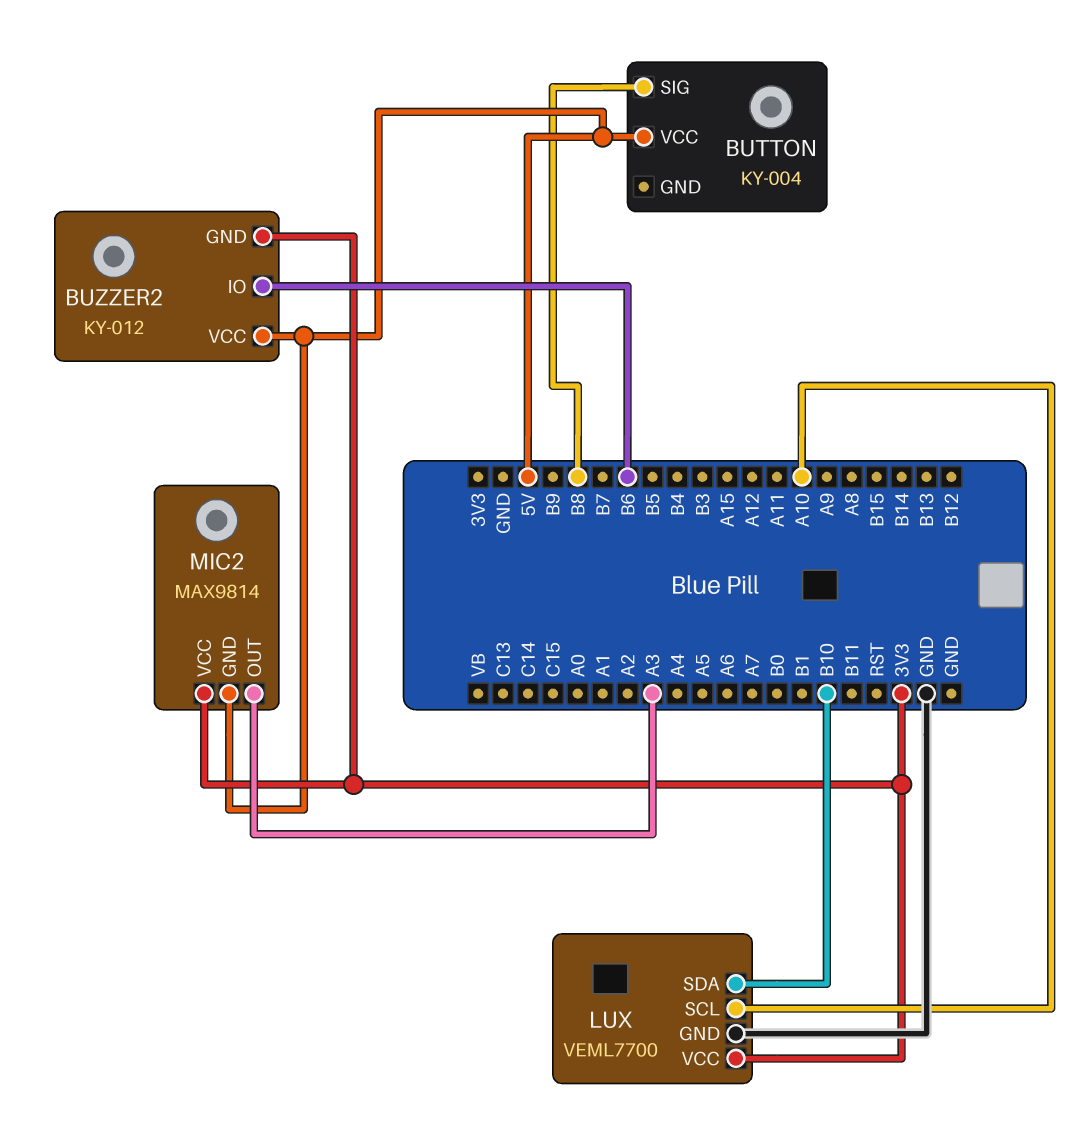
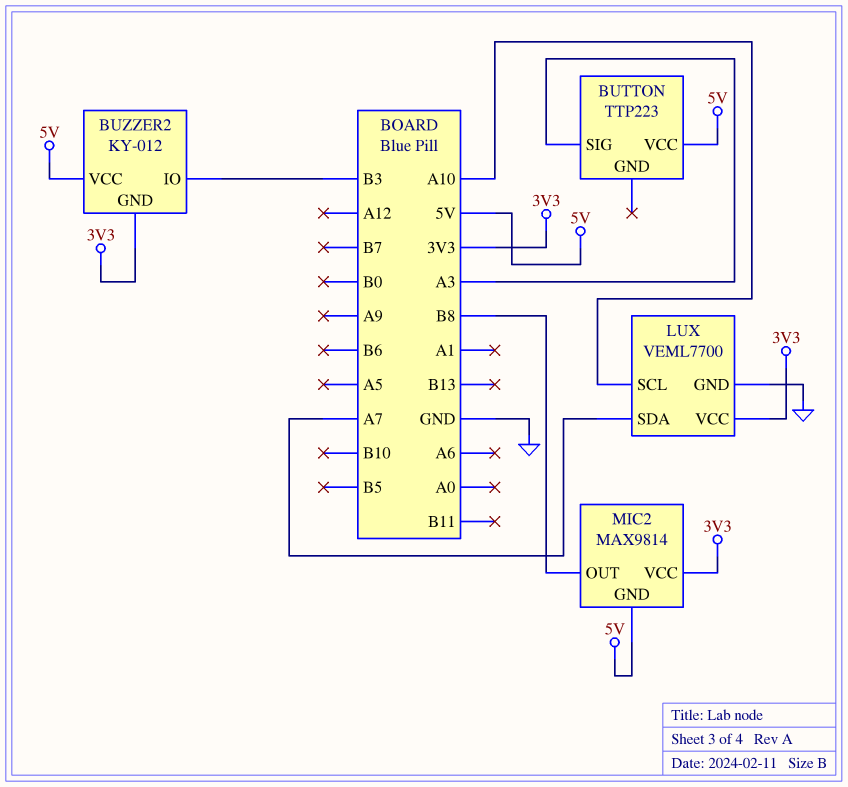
BUTTON: KY-004 -> TTP223
BUTTON pin SIG: B8 -> A3
BUZZER2 pin IO: B6 -> B3
LUX pin SDA: B10 -> A7
MIC2 pin OUT: A3 -> B8

